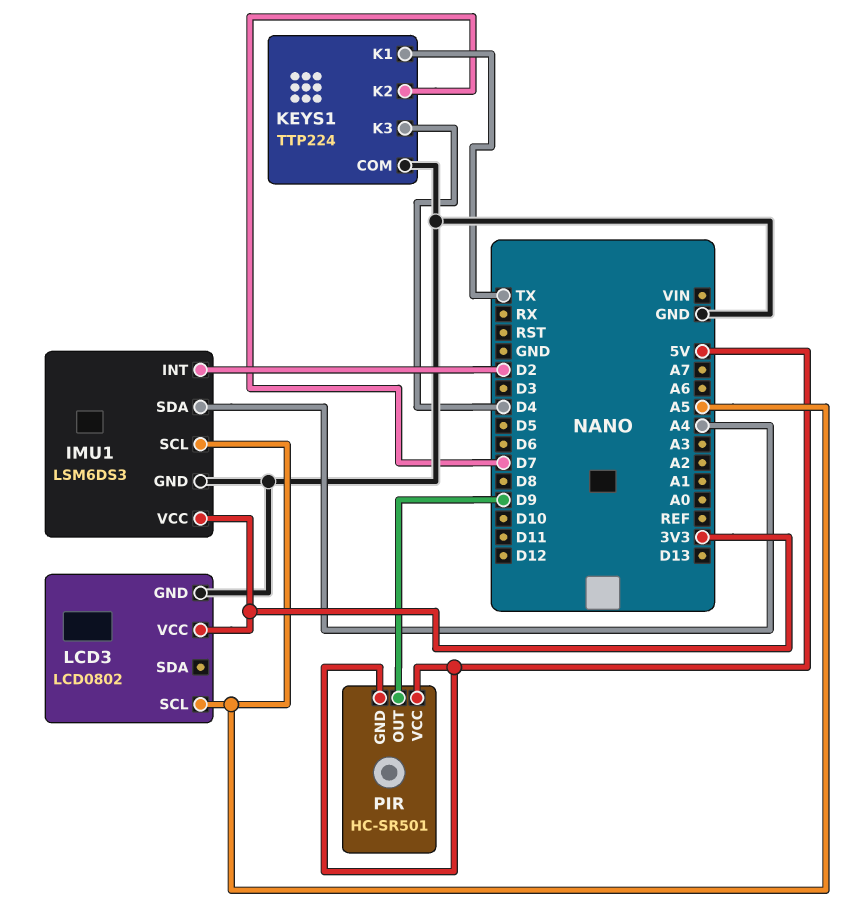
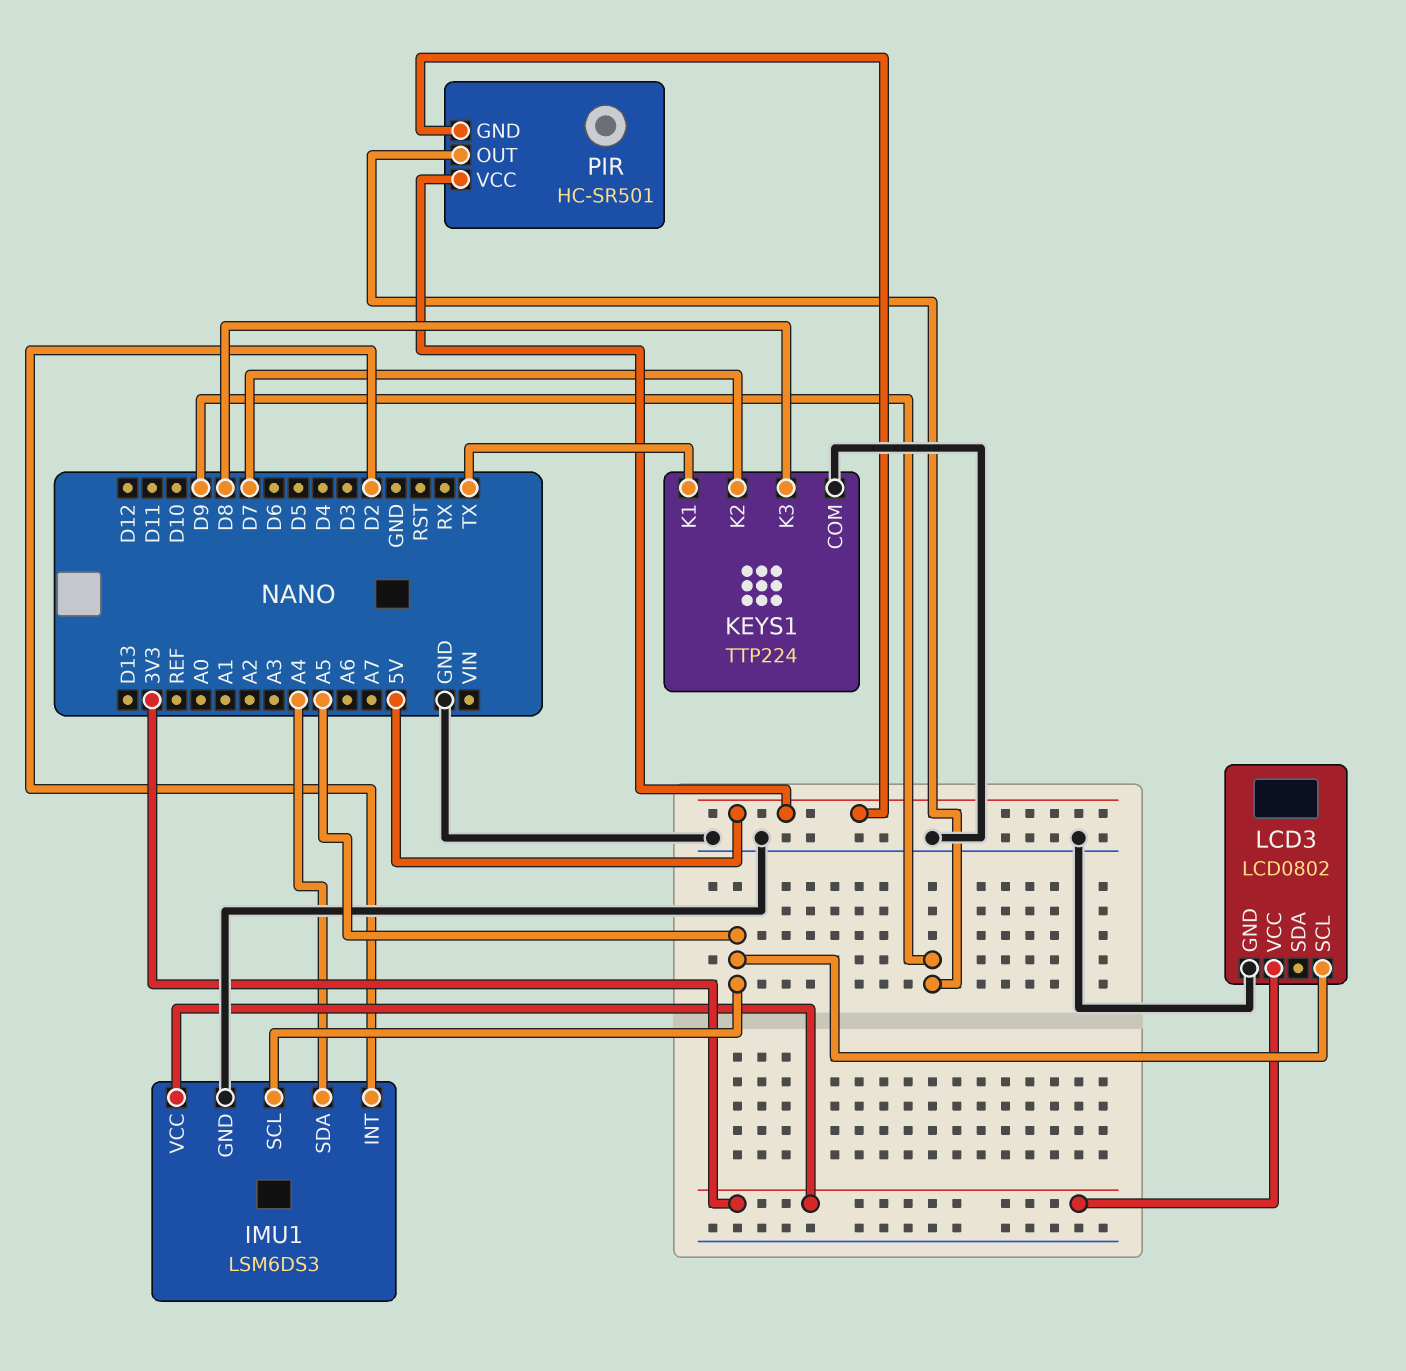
KEYS1 pin K3: D4 -> D8

